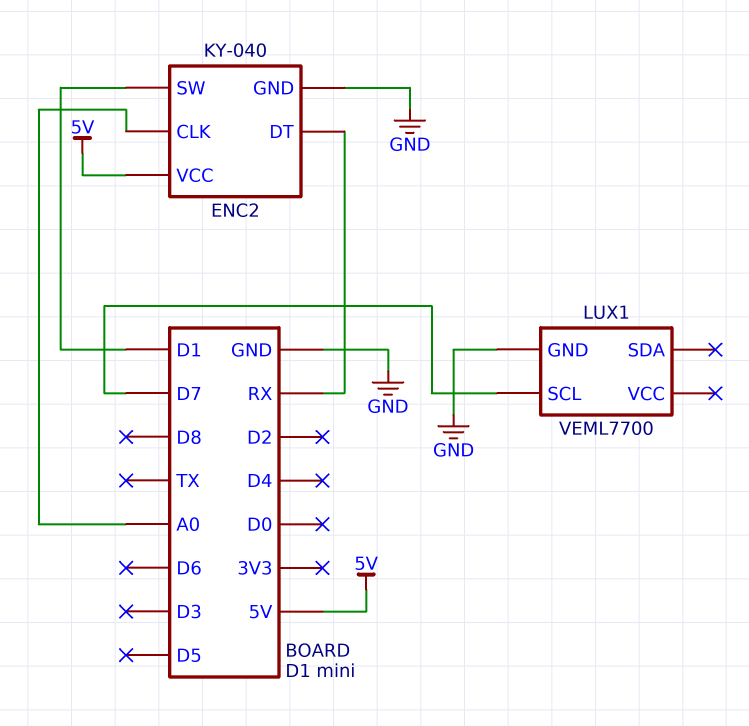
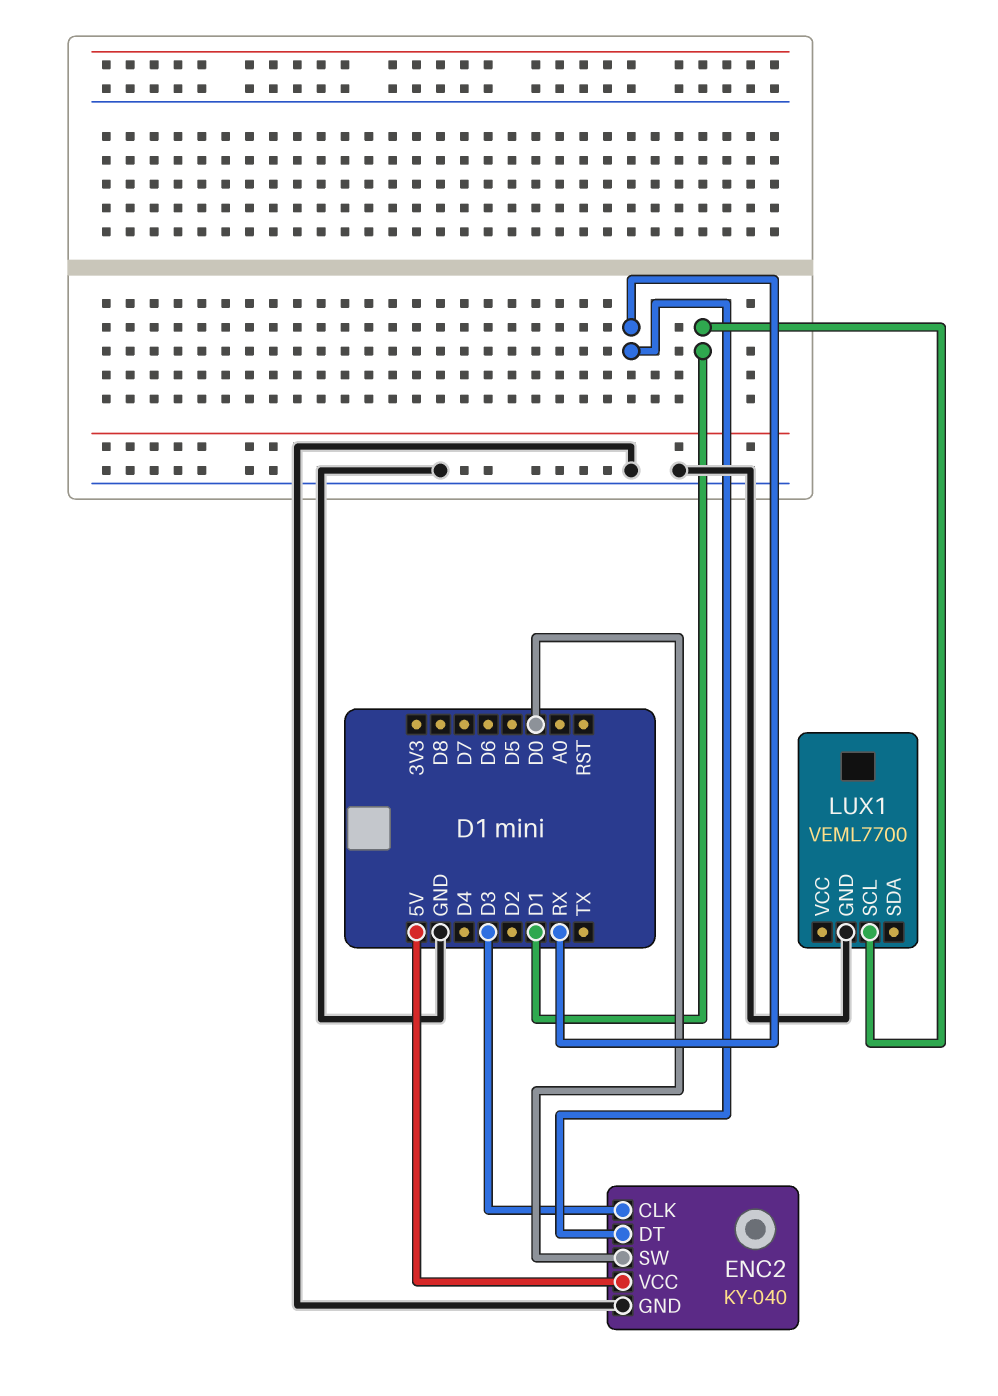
ENC2 pin CLK: A0 -> D3
ENC2 pin SW: D1 -> D0
LUX1 pin SCL: D7 -> D1

